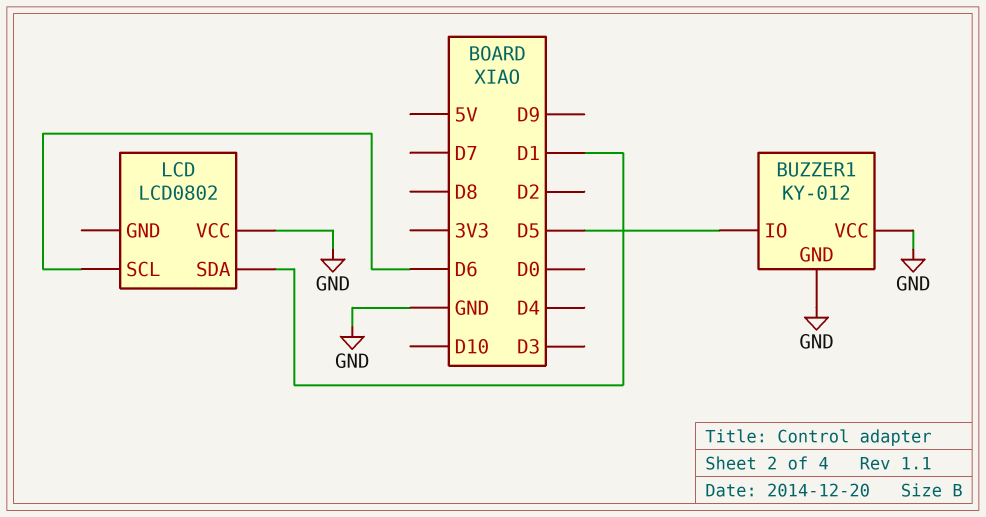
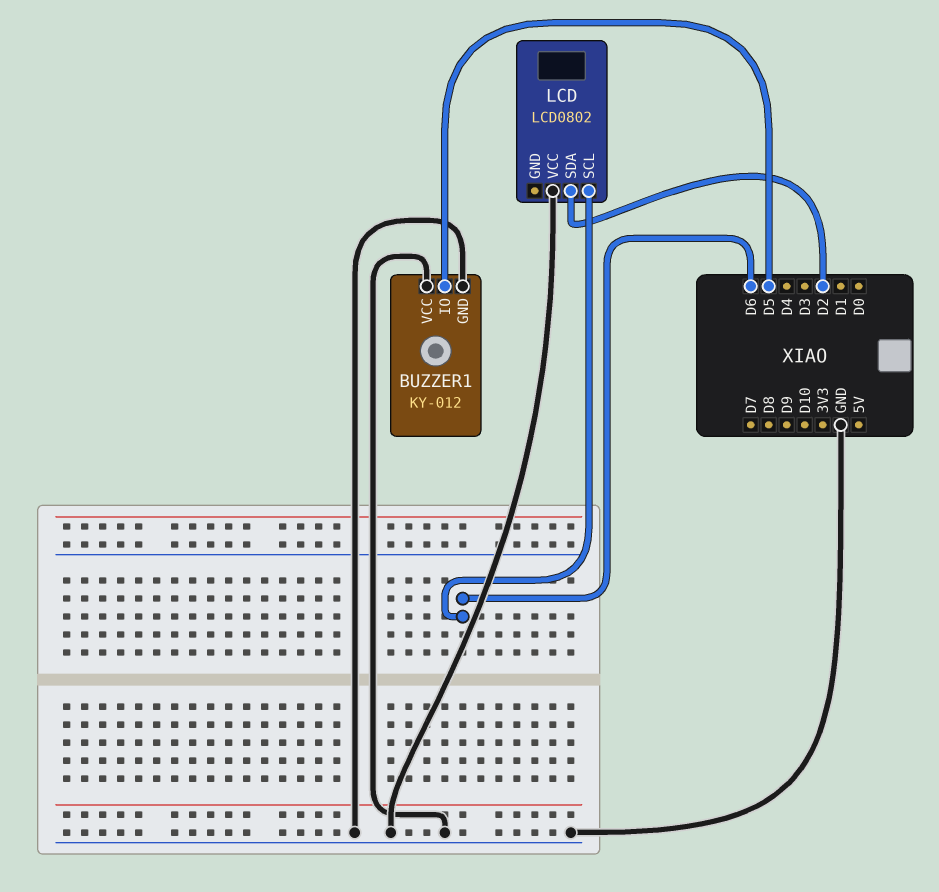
LCD pin SDA: D1 -> D2

